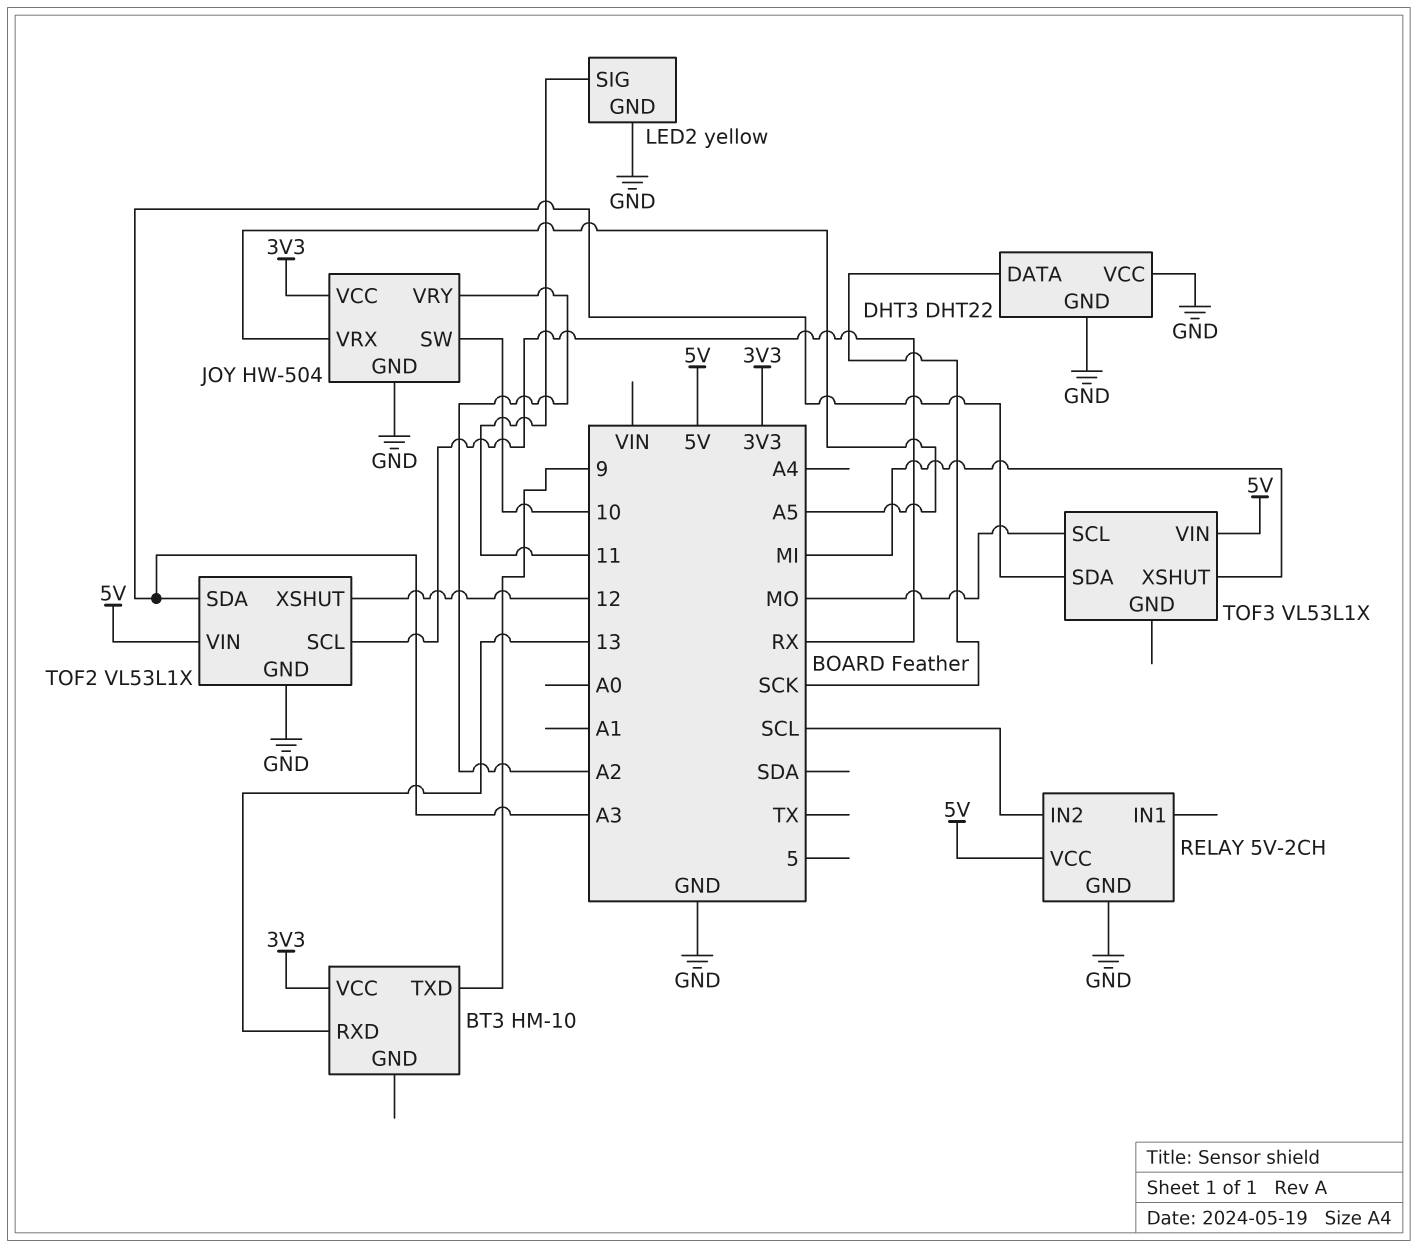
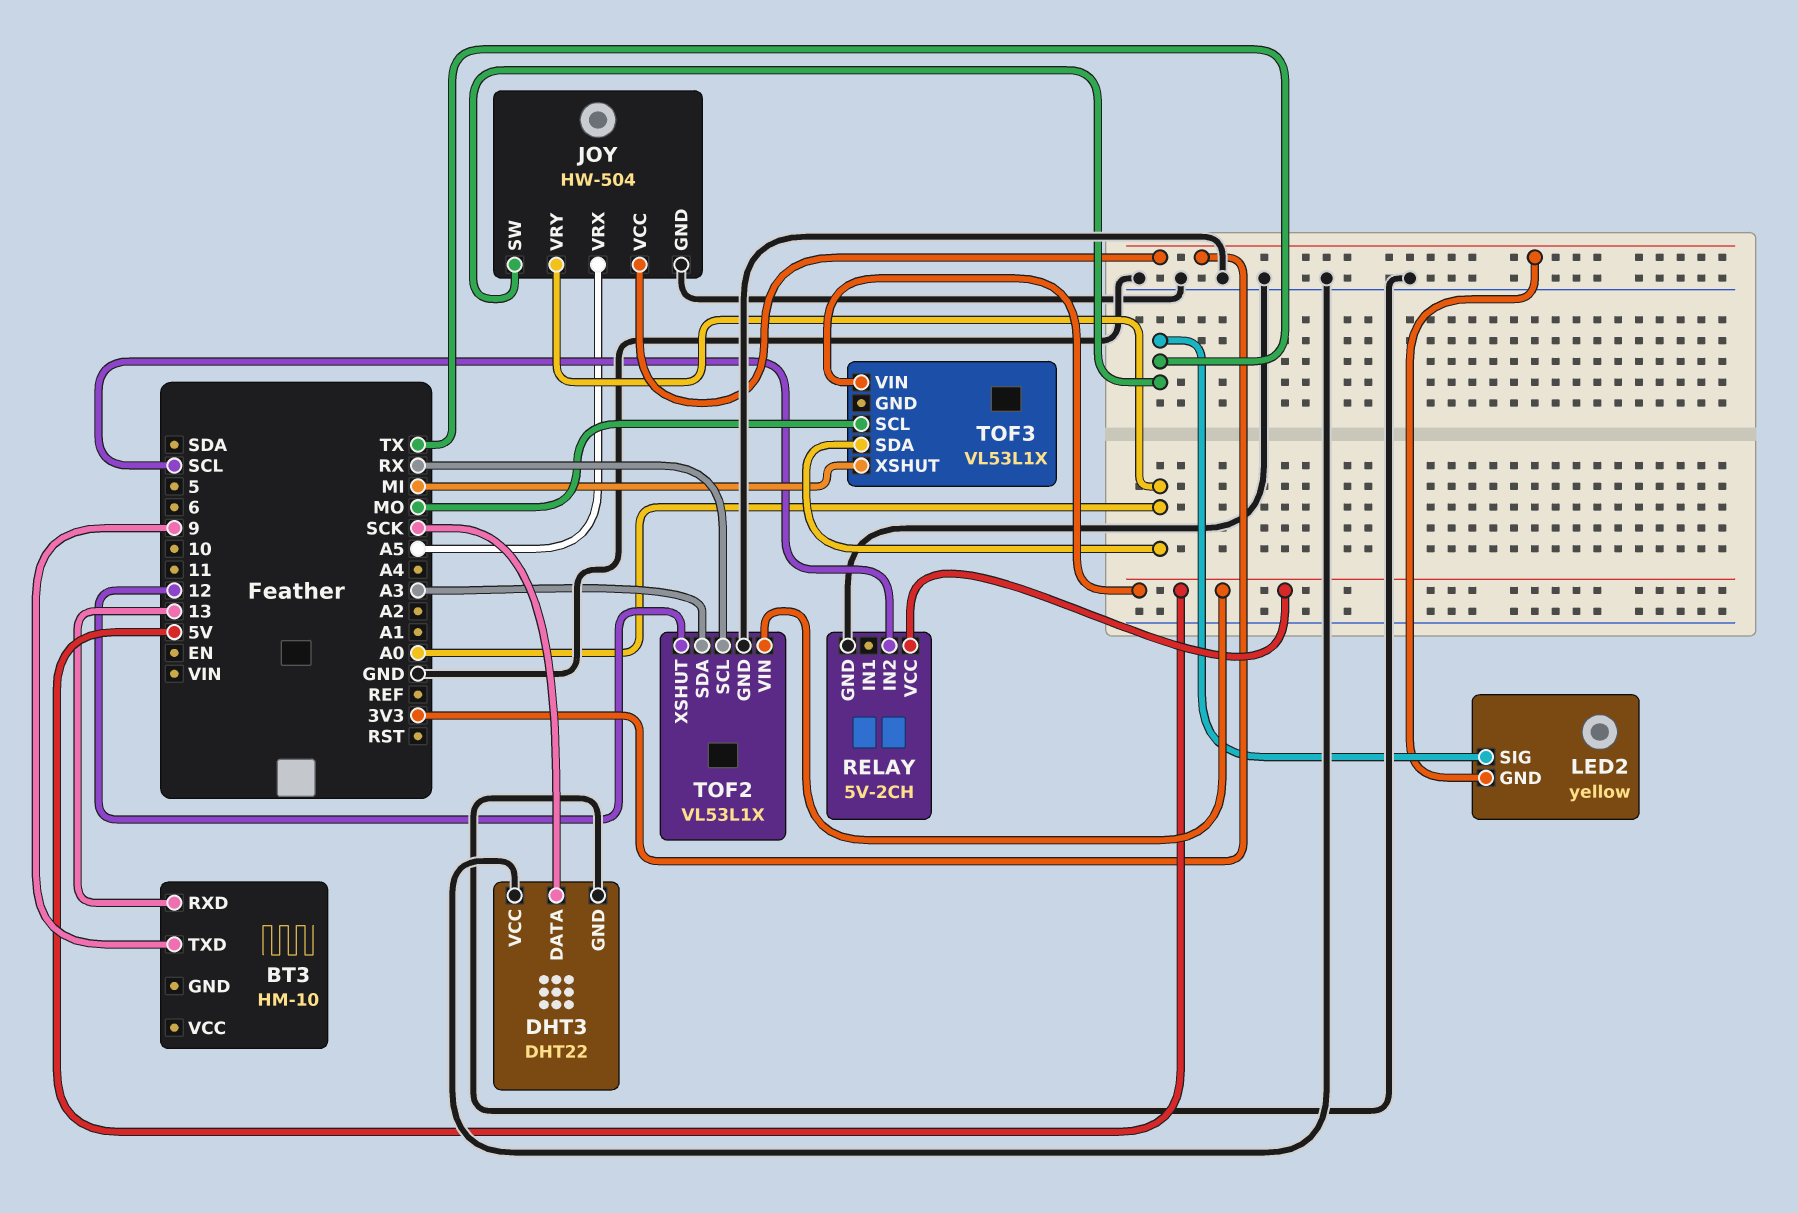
BT3 pin VCC: 3V3 -> none
JOY pin SW: 10 -> TX
JOY pin VRY: A2 -> A0
LED2 pin GND: GND -> 3V3
LED2 pin SIG: 11 -> TX
TOF3 pin SDA: A3 -> A0

